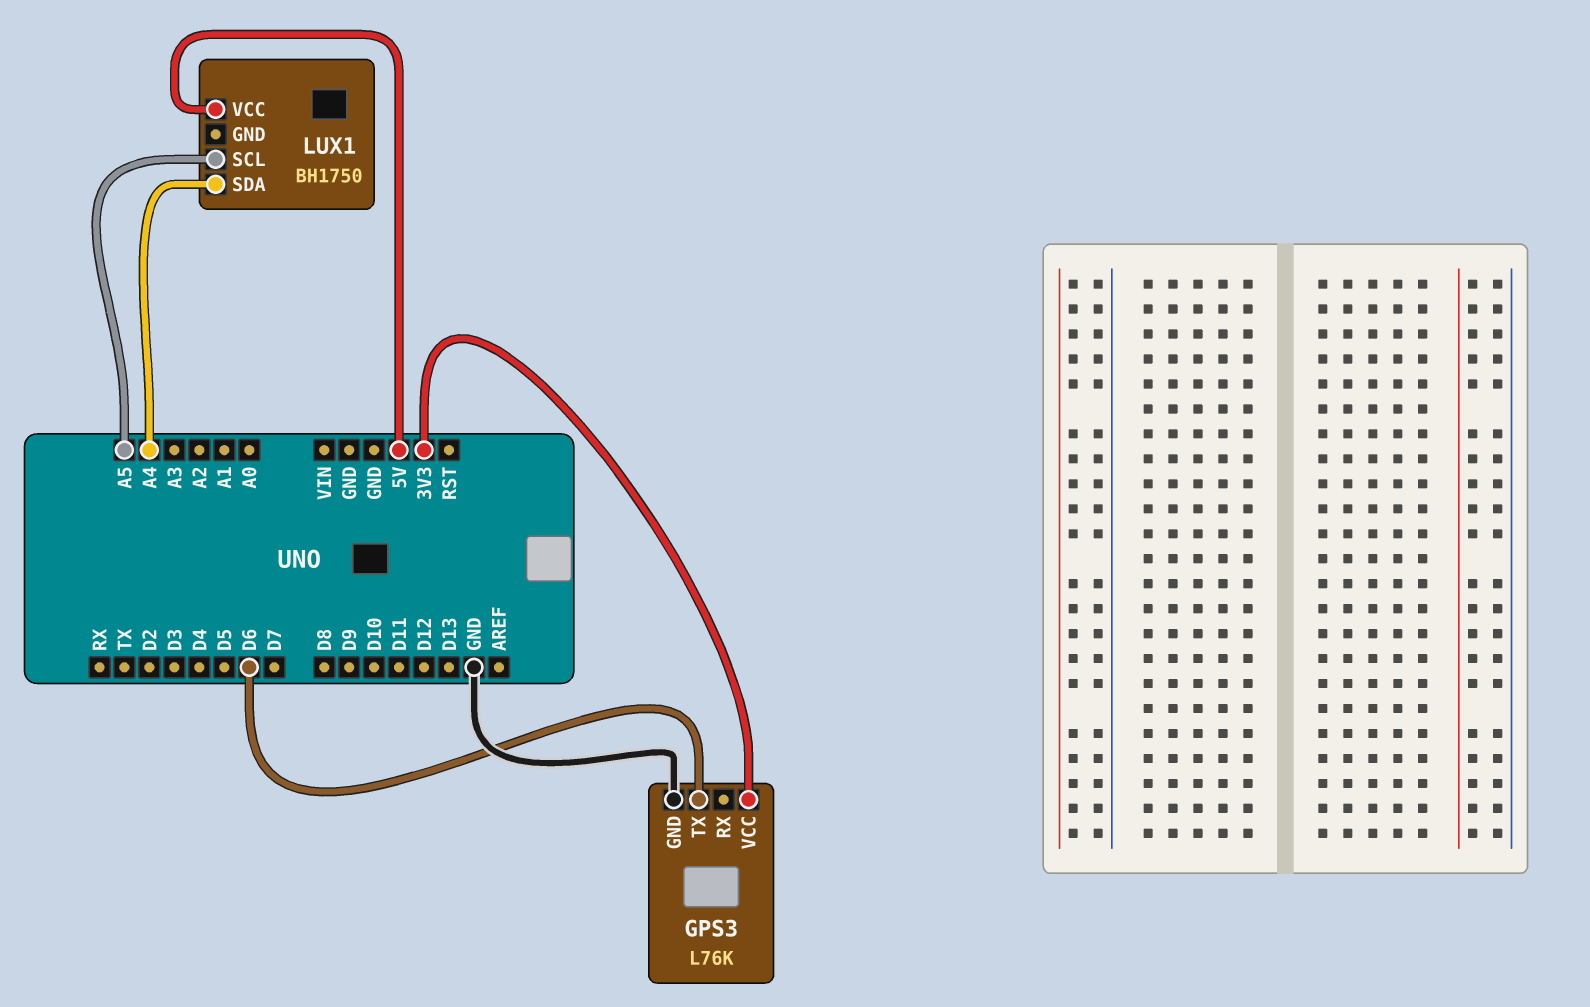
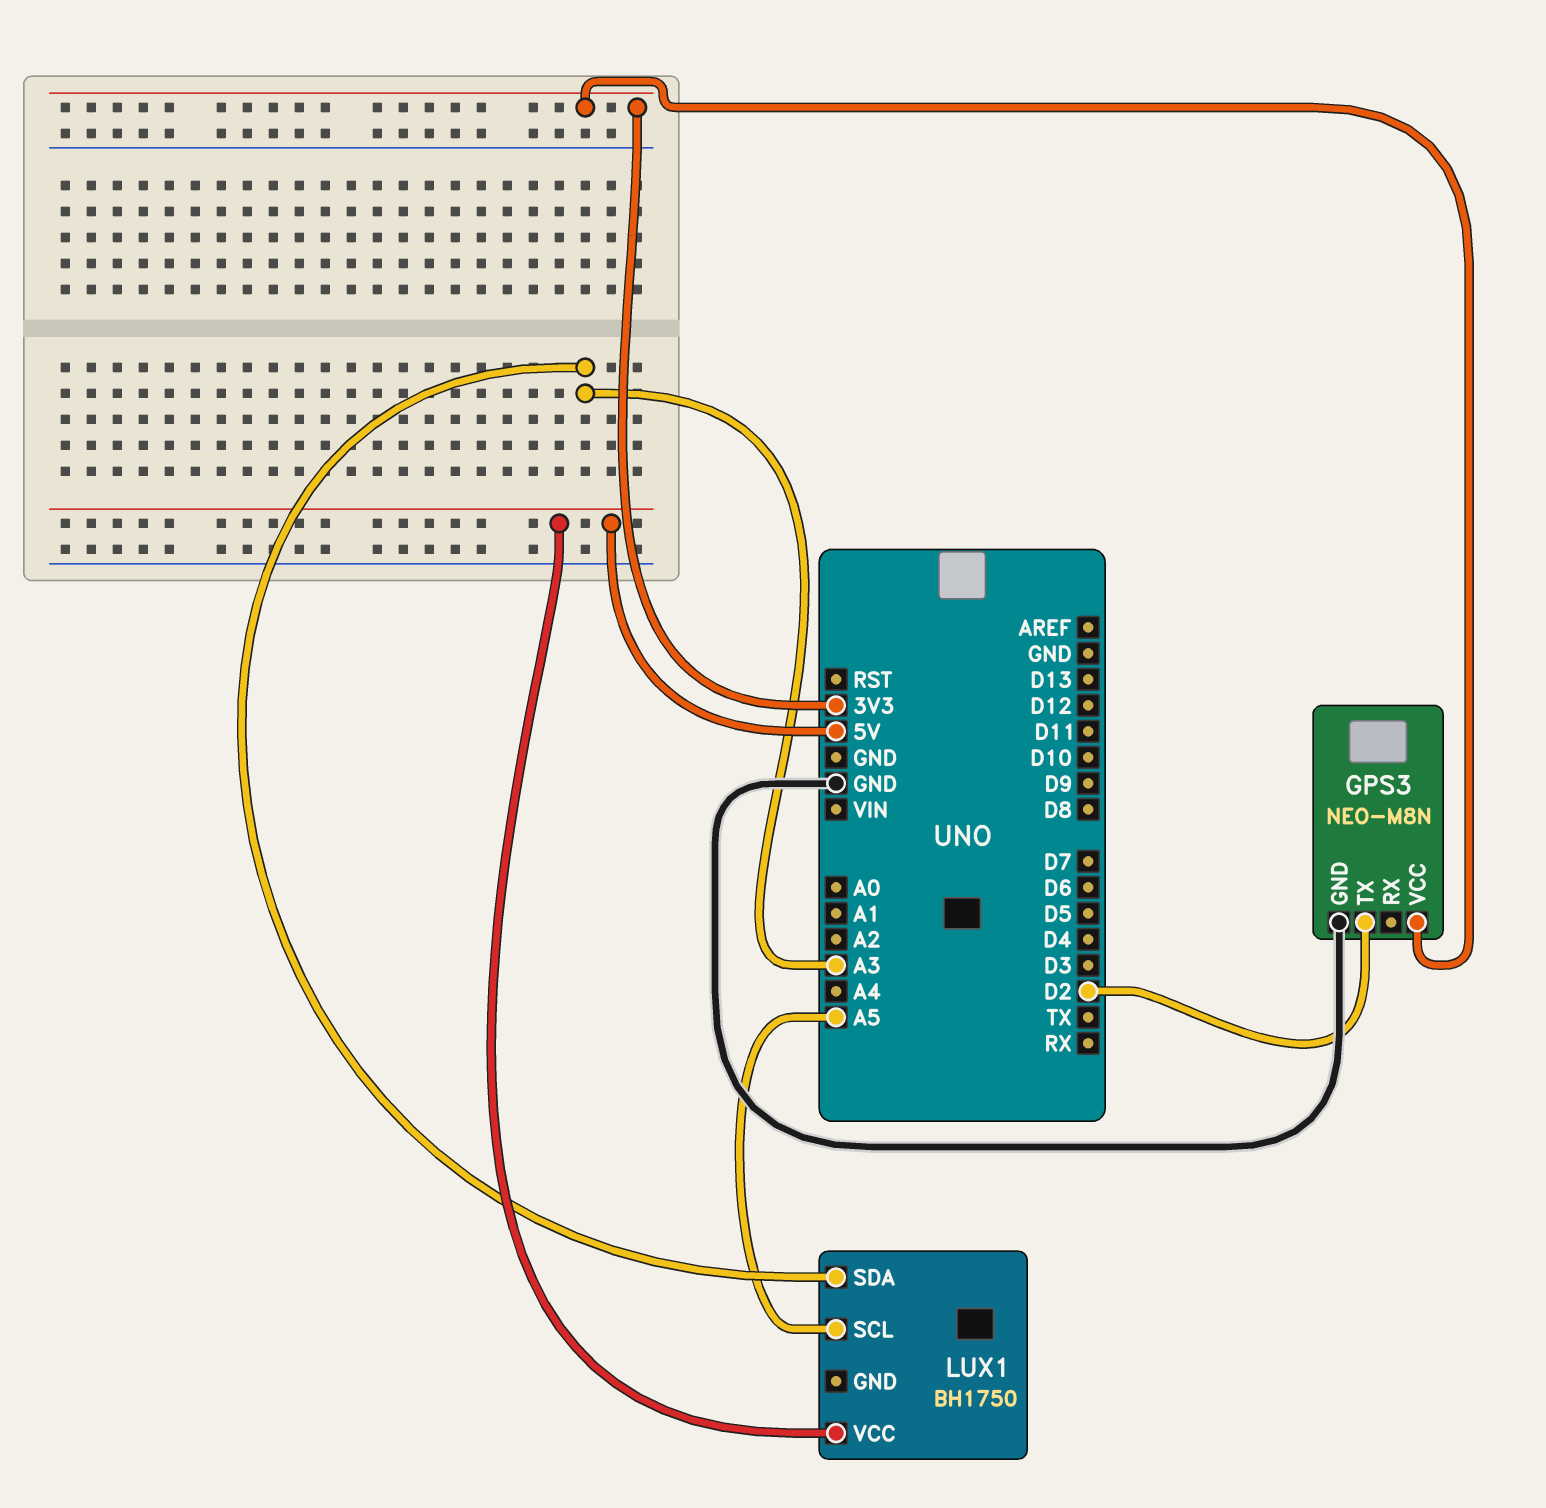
GPS3: L76K -> NEO-M8N
GPS3 pin TX: D6 -> D2
LUX1 pin SDA: A4 -> A3

